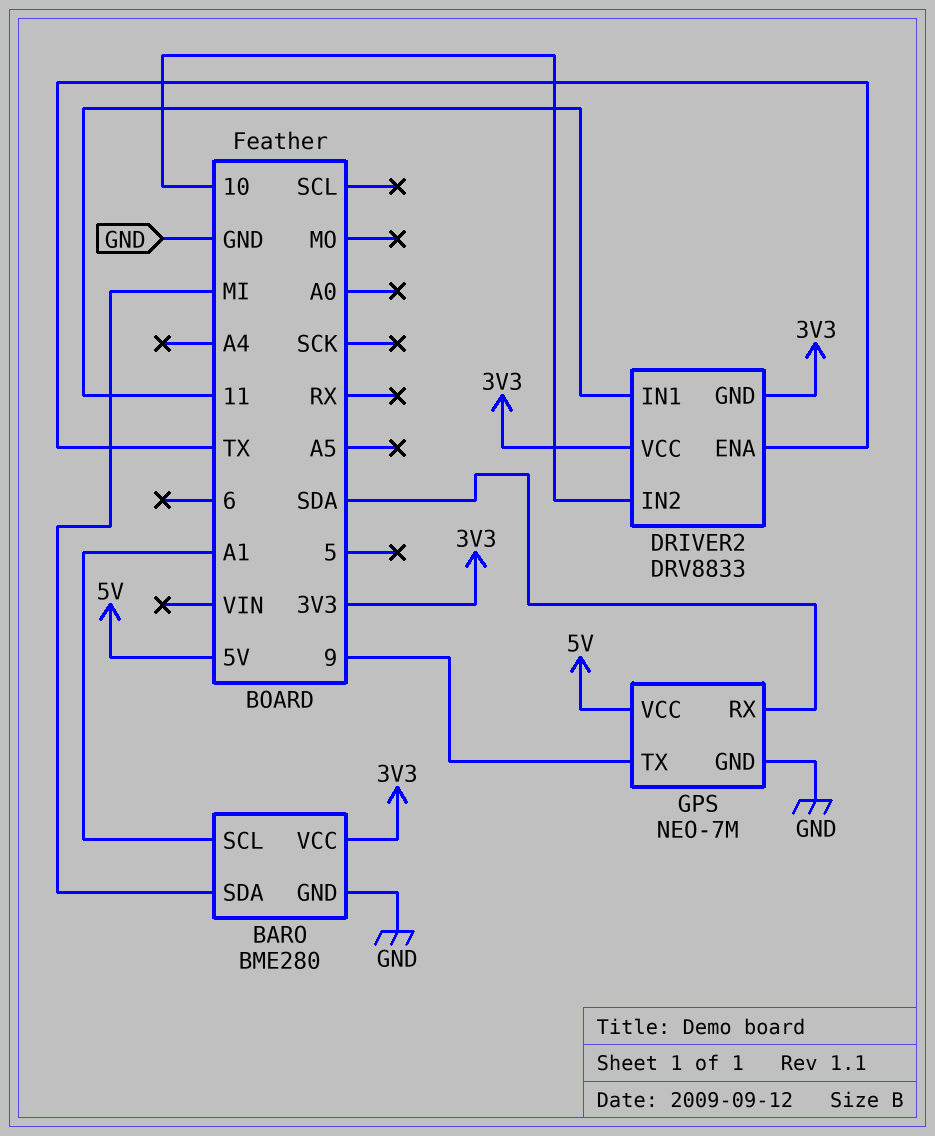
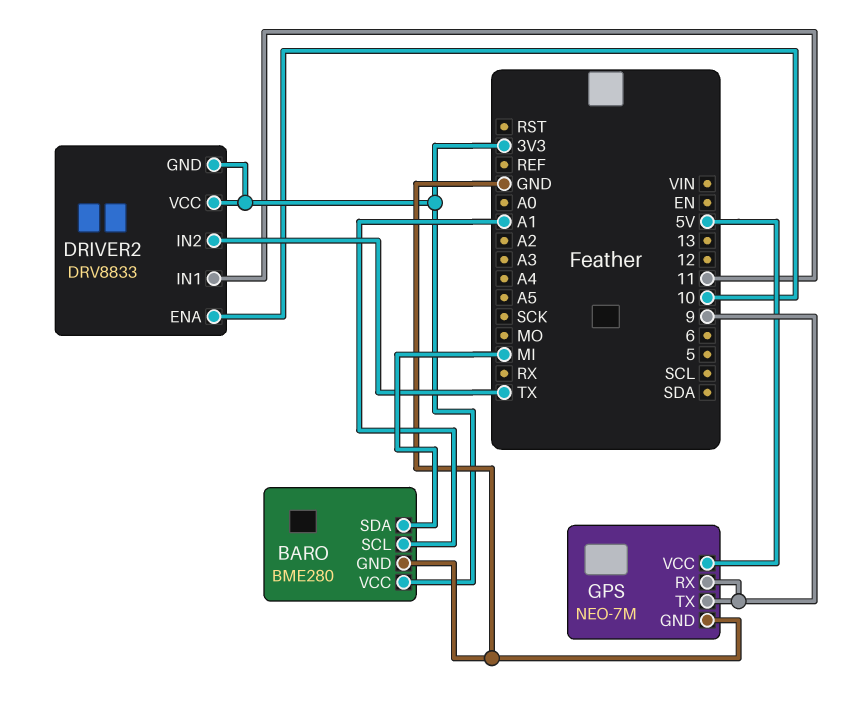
DRIVER2 pin ENA: TX -> 10
DRIVER2 pin IN2: 10 -> TX
GPS pin RX: SDA -> 9

